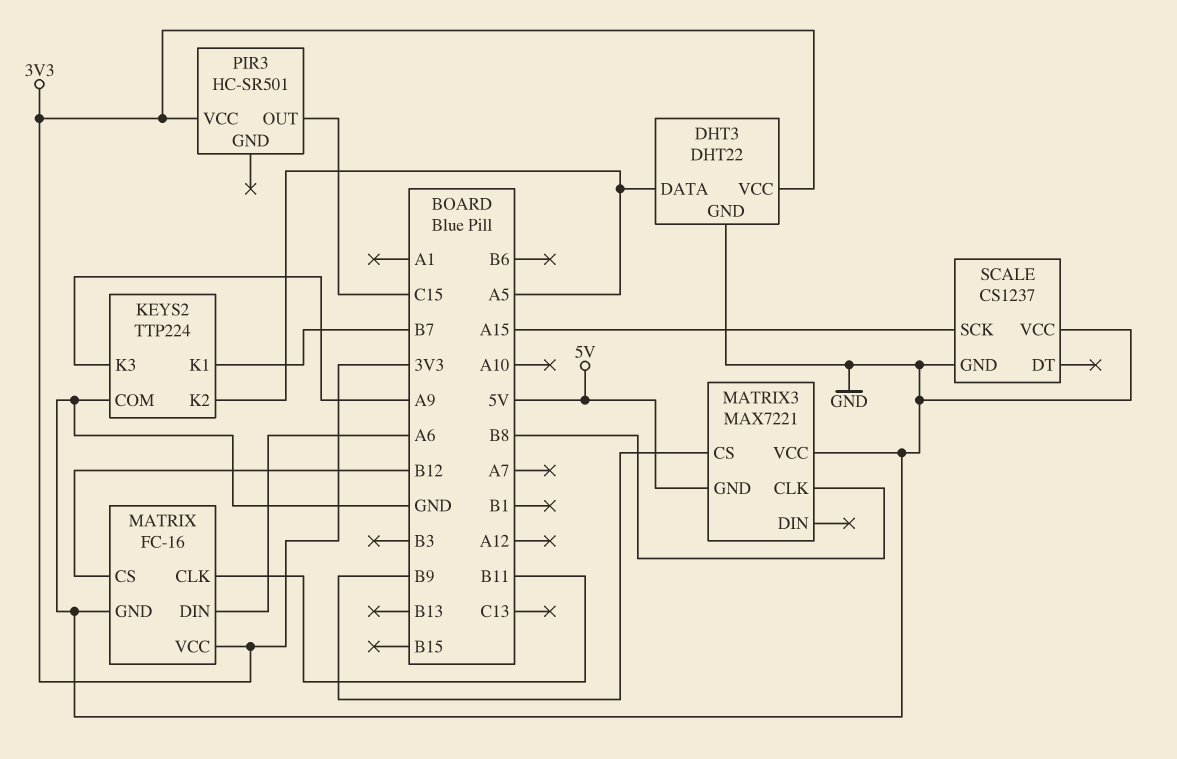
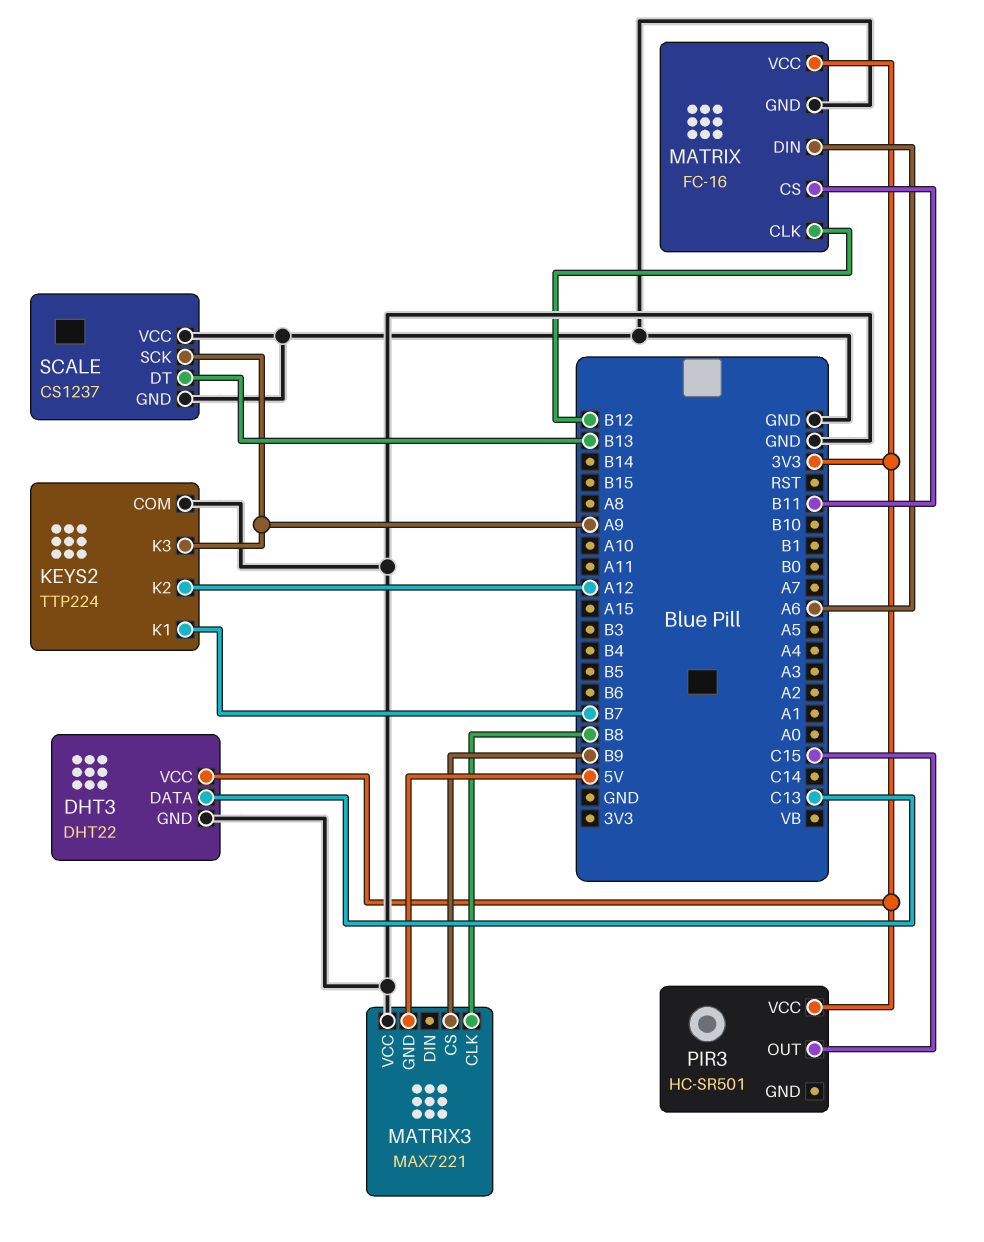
DHT3 pin DATA: A5 -> C13
KEYS2 pin K2: A5 -> A12
MATRIX pin CLK: B11 -> B12
MATRIX pin CS: B12 -> B11
SCALE pin DT: none -> B13
SCALE pin SCK: A15 -> A9

